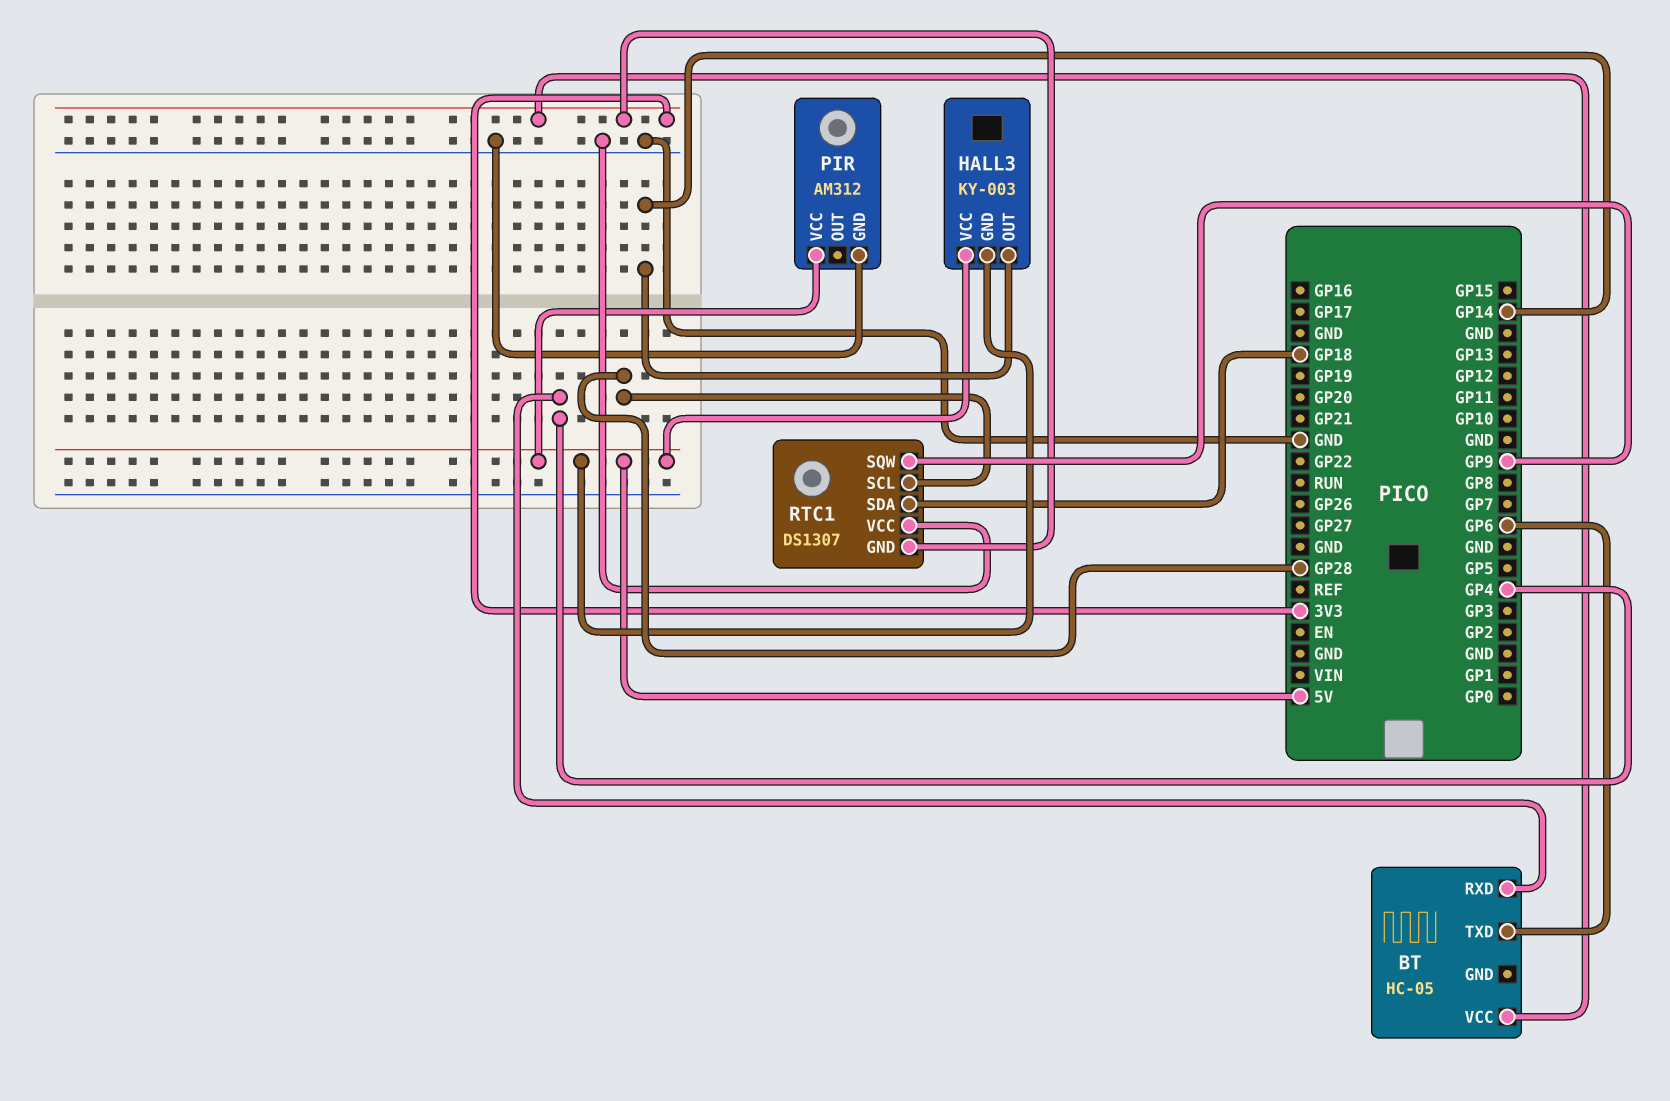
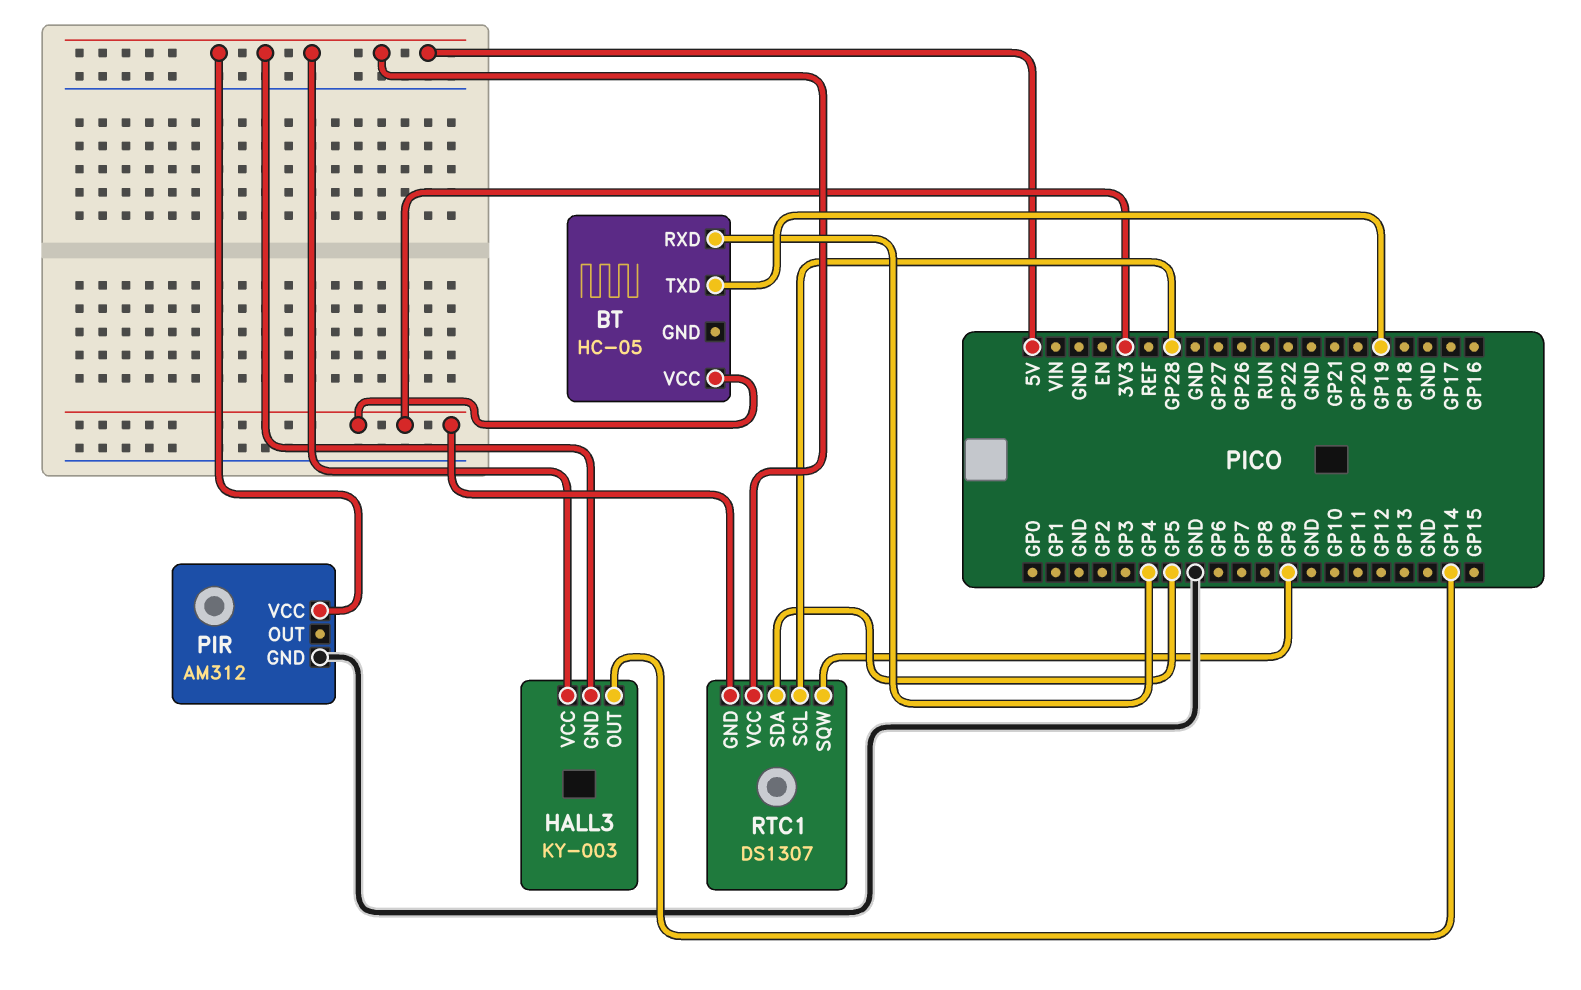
BT pin TXD: GP6 -> GP19
RTC1 pin SDA: GP18 -> GP5
RTC1 pin VCC: GND -> 5V

